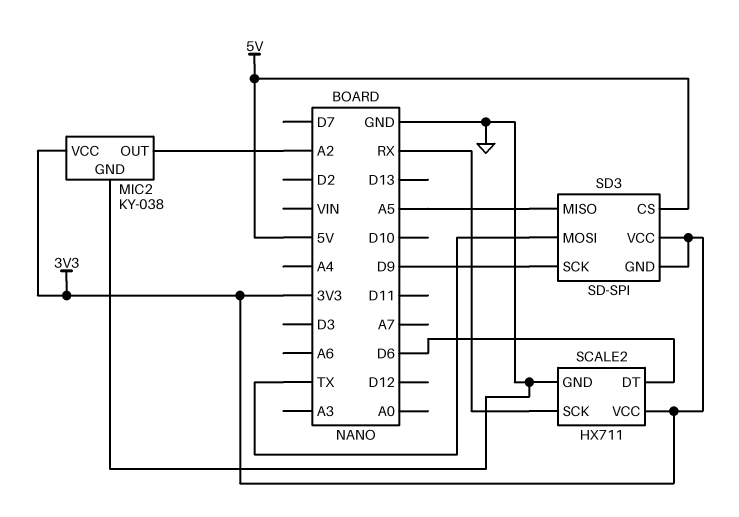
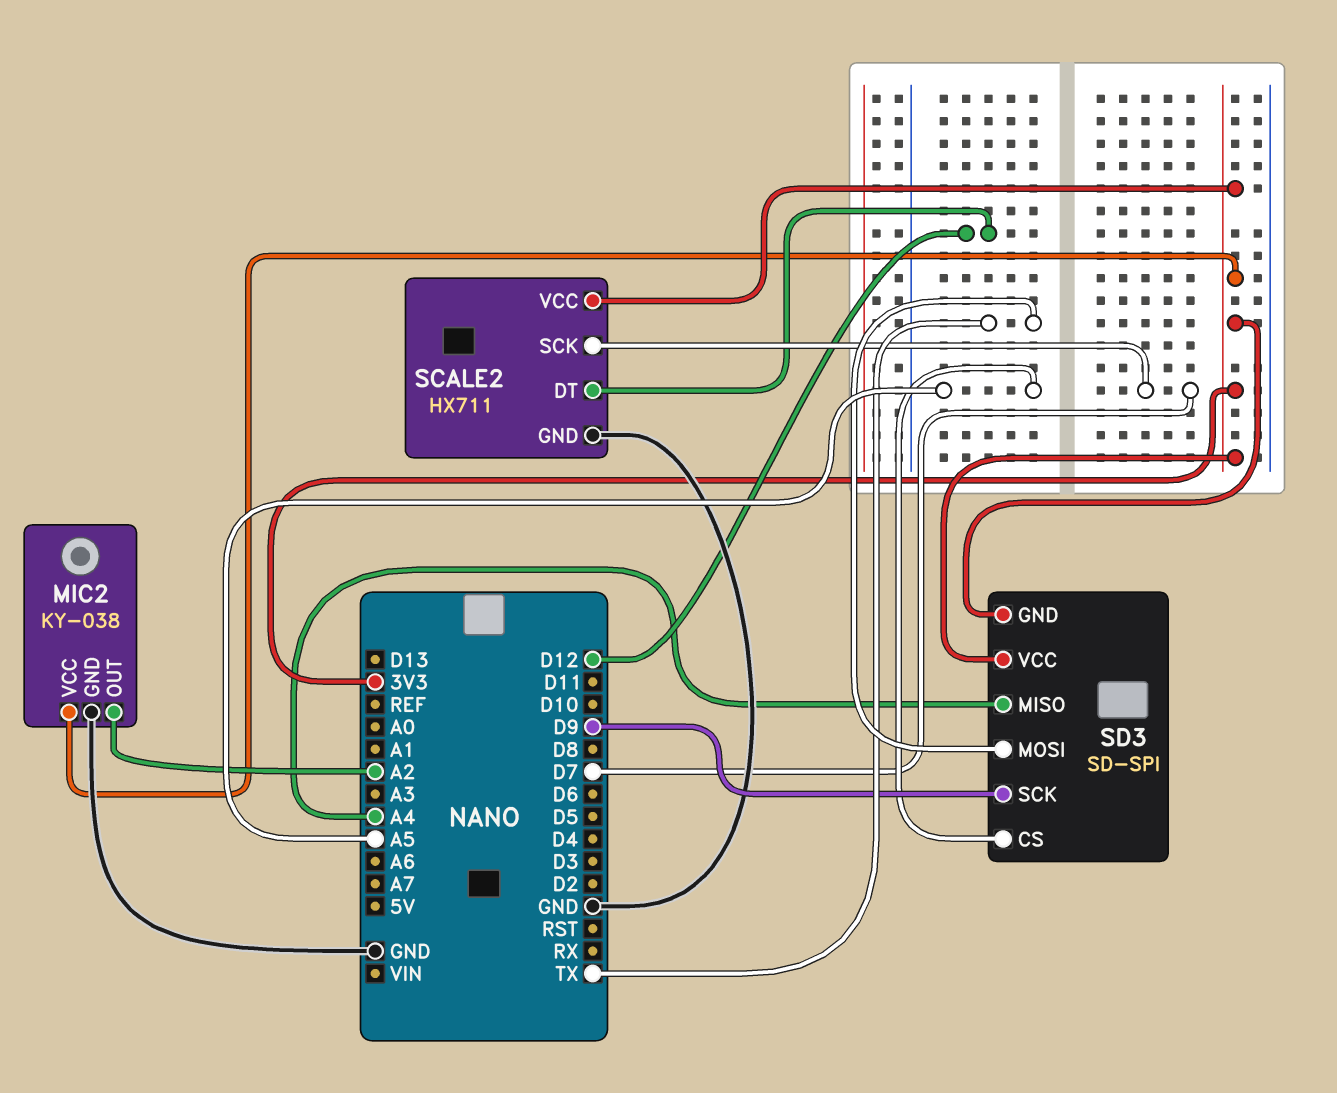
SCALE2 pin DT: D6 -> D12
SCALE2 pin SCK: RX -> D7
SD3 pin CS: 5V -> A5
SD3 pin MISO: A5 -> A4

